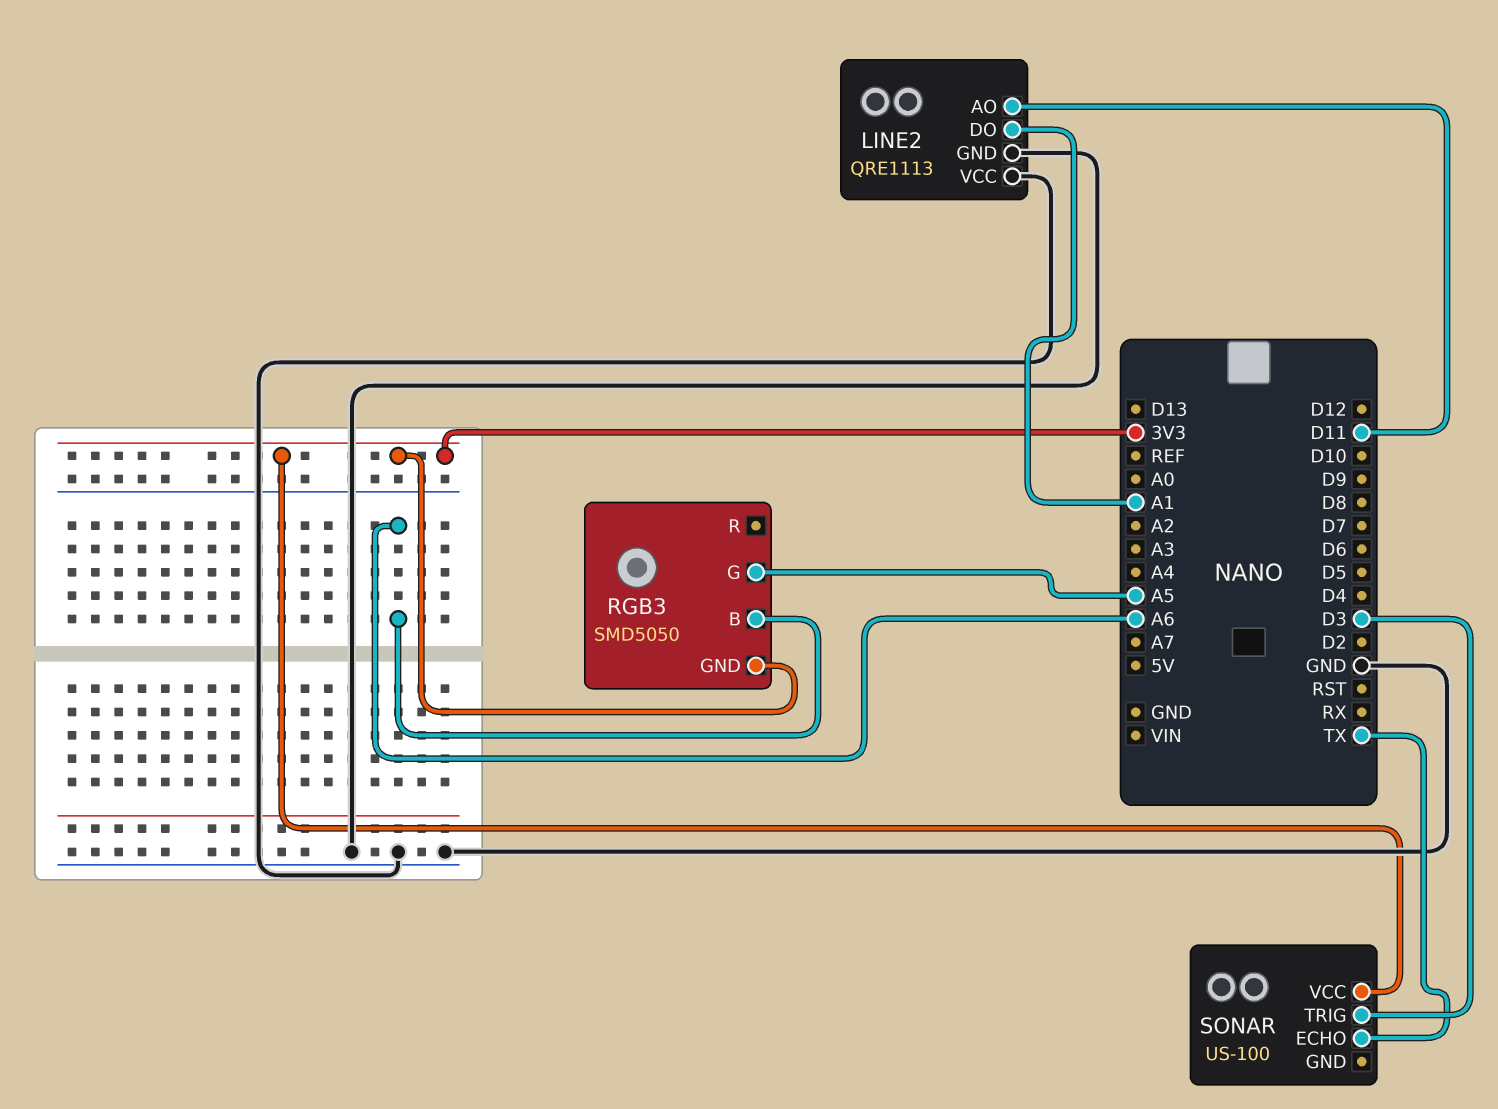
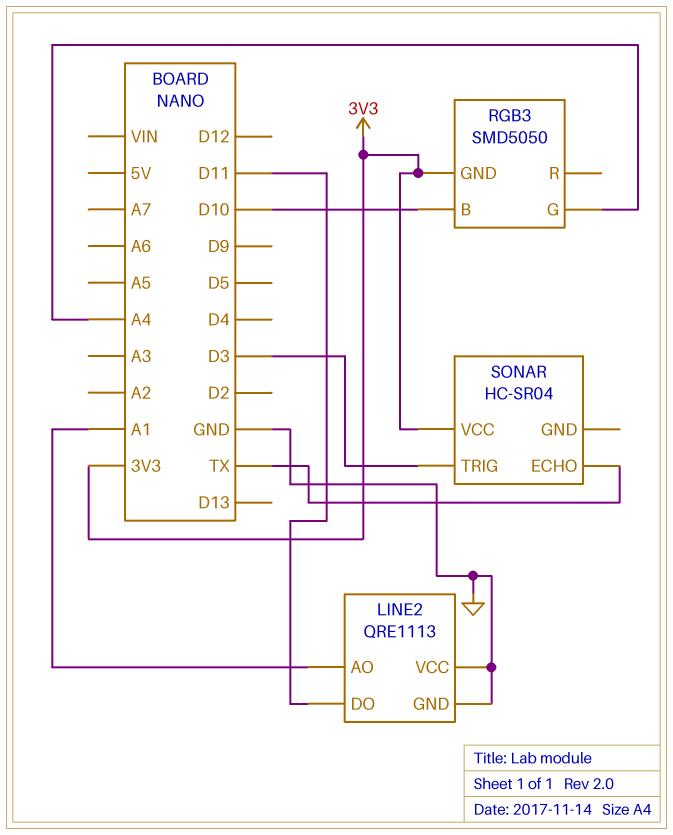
LINE2 pin AO: D11 -> A1
LINE2 pin DO: A1 -> D11
RGB3 pin B: A6 -> D10
RGB3 pin G: A5 -> A4
SONAR: US-100 -> HC-SR04

